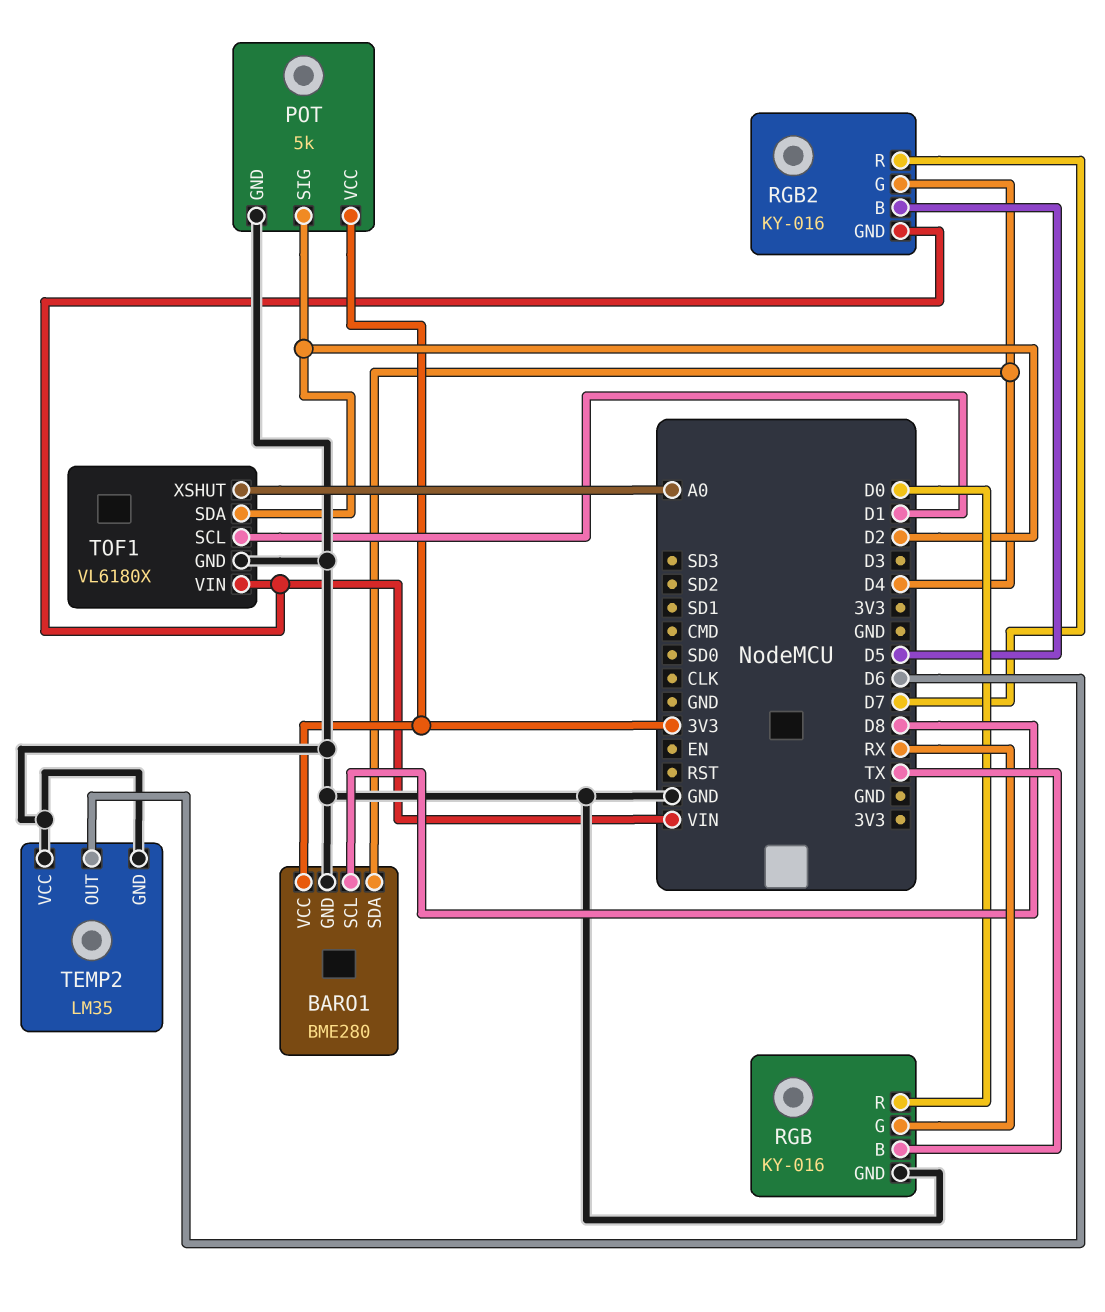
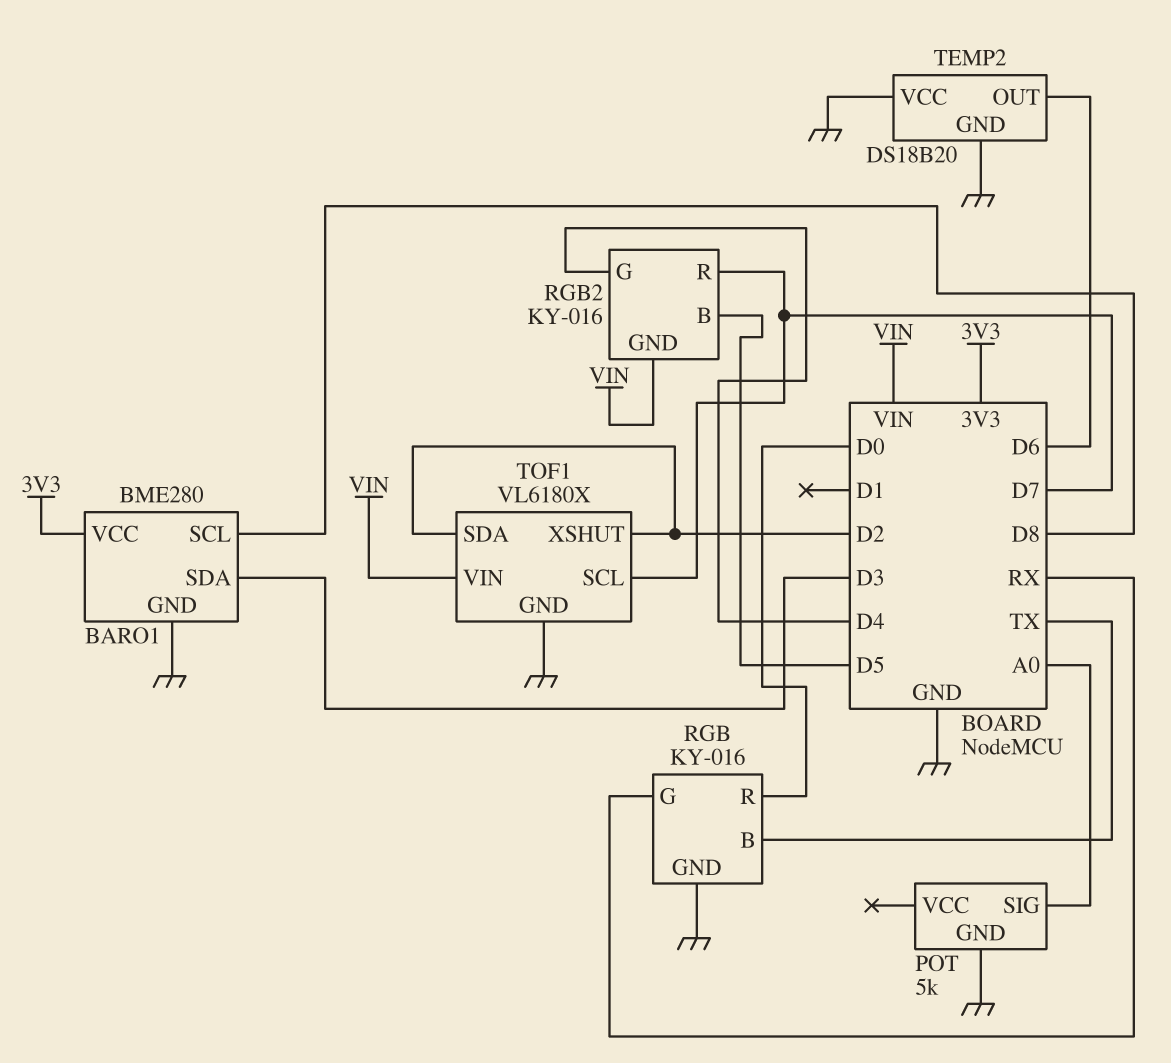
BARO1 pin SDA: D4 -> D3
POT pin SIG: D2 -> A0
POT pin VCC: 3V3 -> none
TEMP2: LM35 -> DS18B20
TOF1 pin SCL: D1 -> D7
TOF1 pin XSHUT: A0 -> D2

